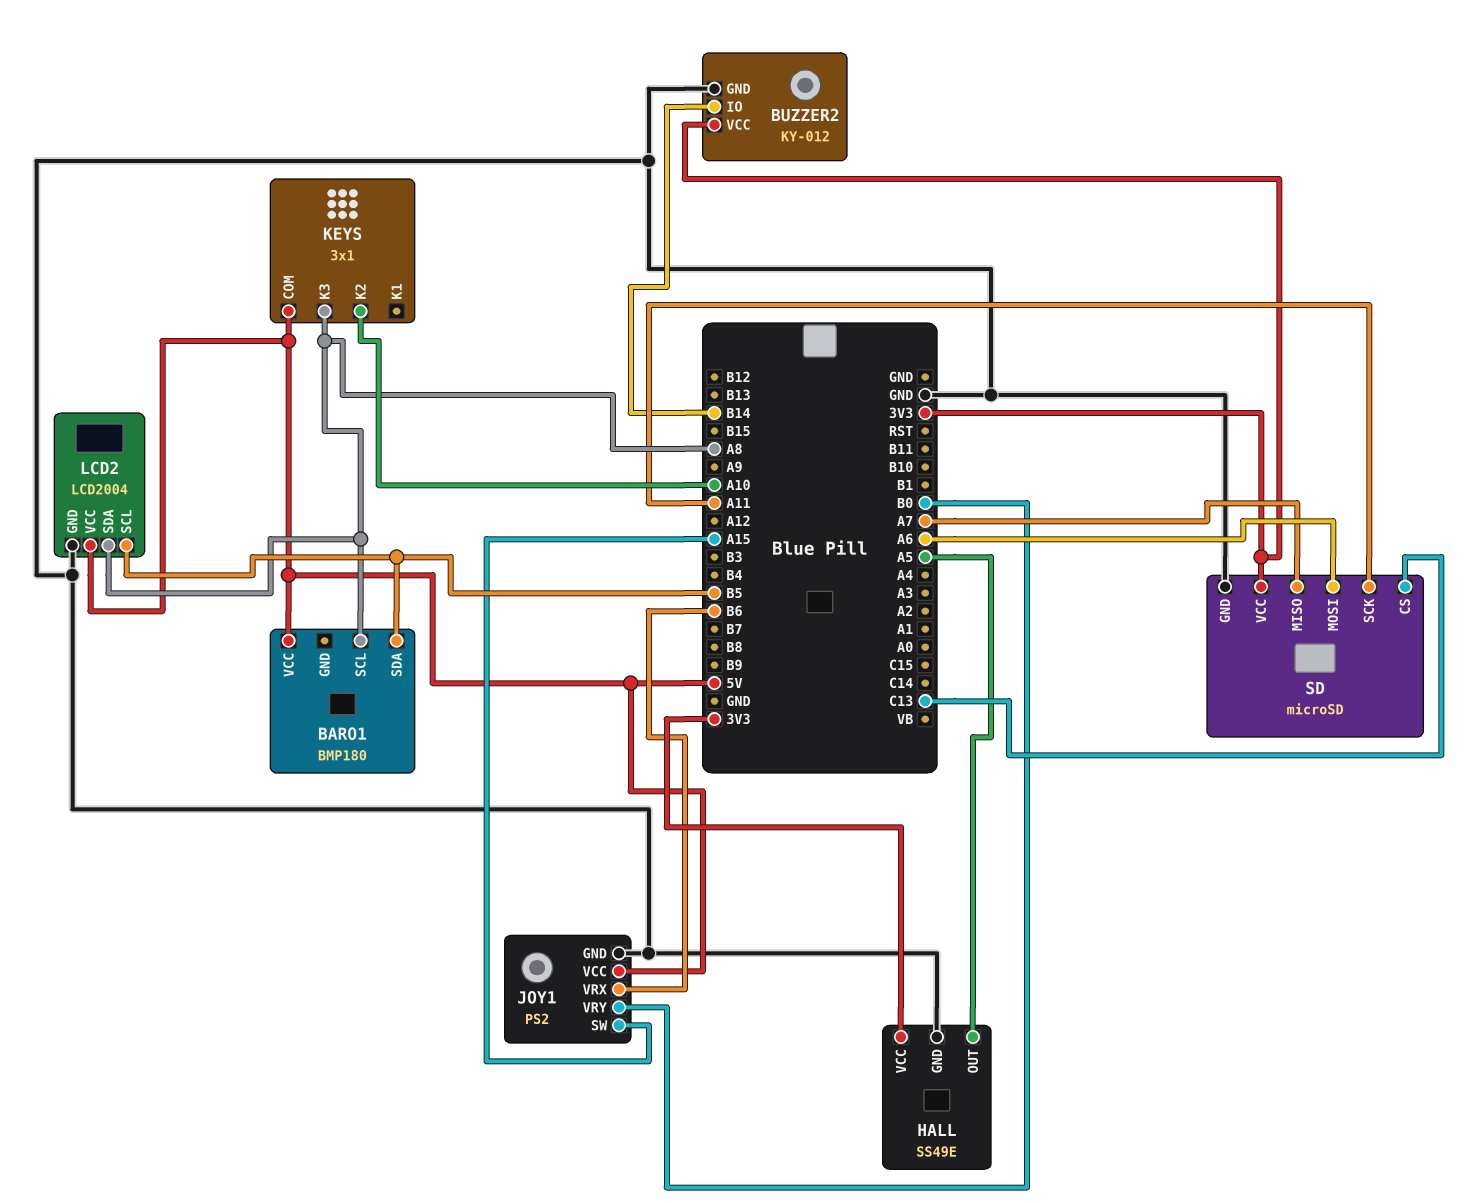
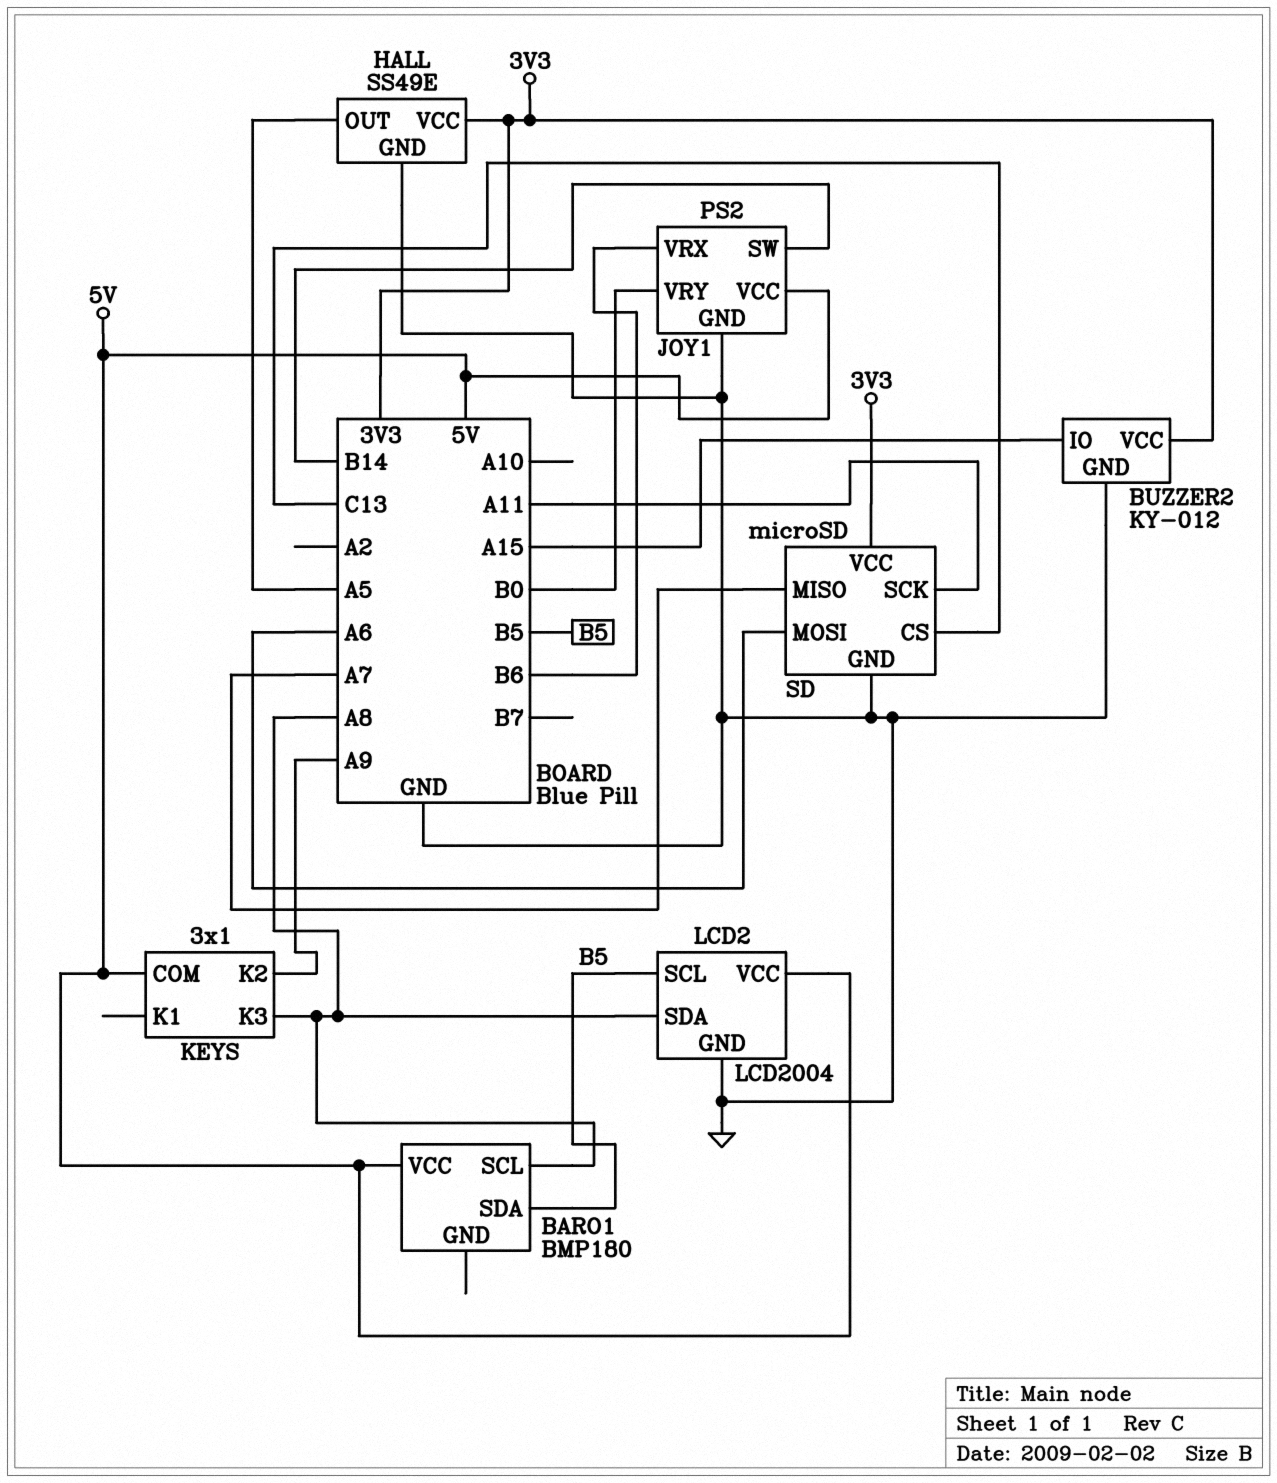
BUZZER2 pin IO: B14 -> A15
JOY1 pin SW: A15 -> B14
KEYS pin K2: A10 -> A9

